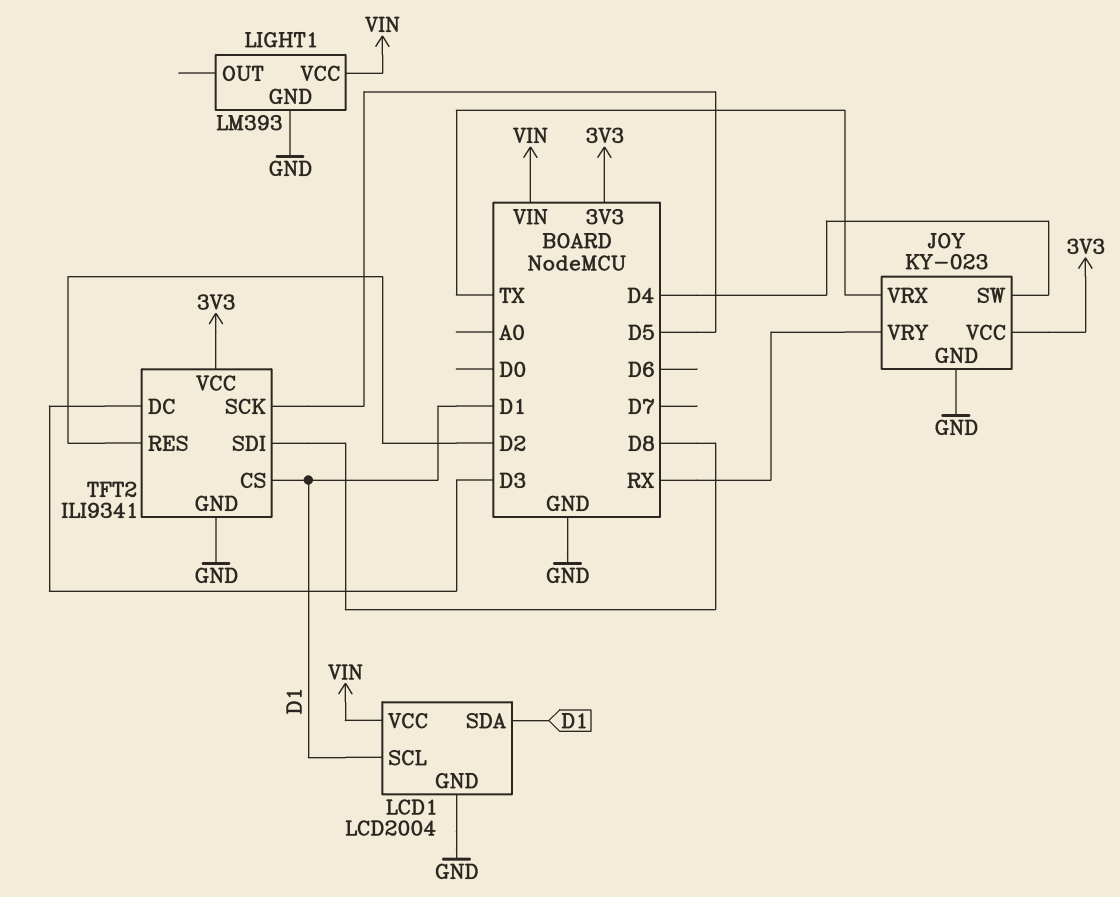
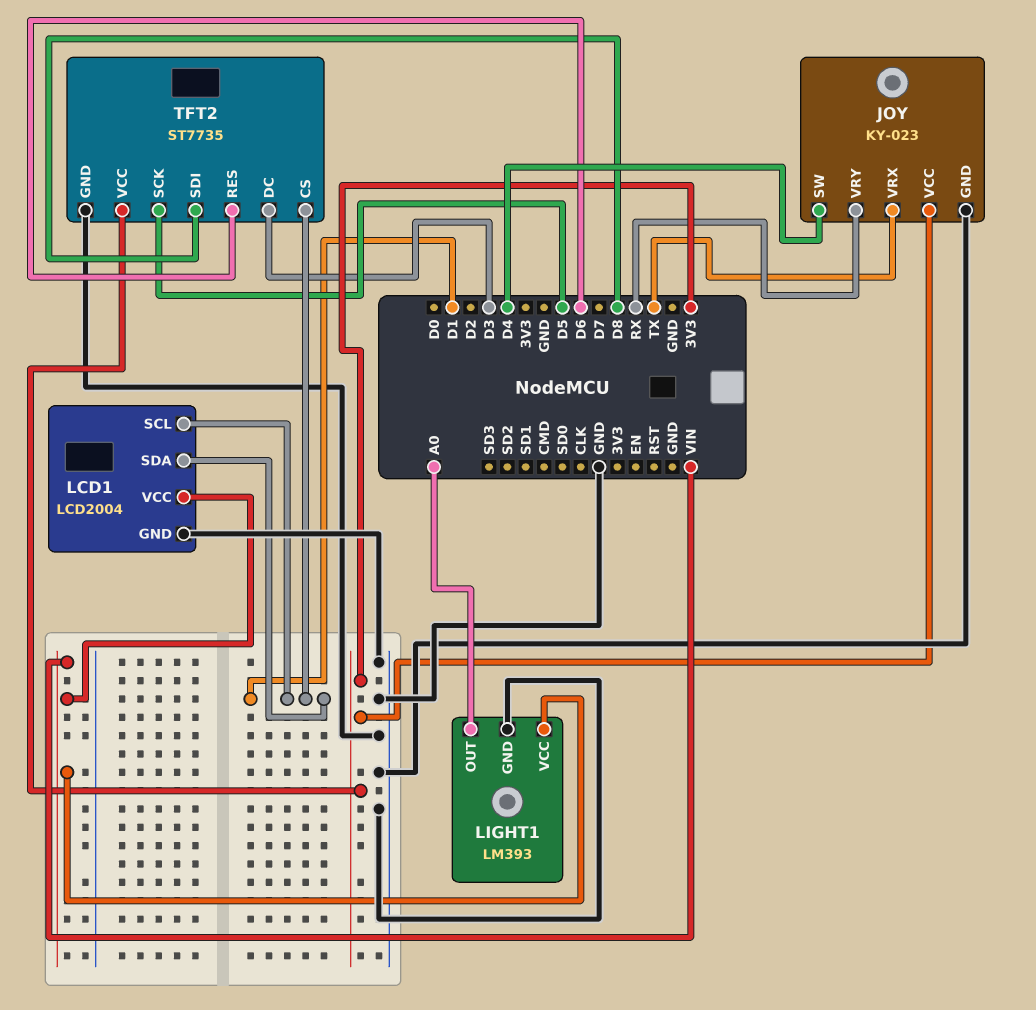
LIGHT1 pin OUT: none -> A0
TFT2: ILI9341 -> ST7735
TFT2 pin RES: D2 -> D6

